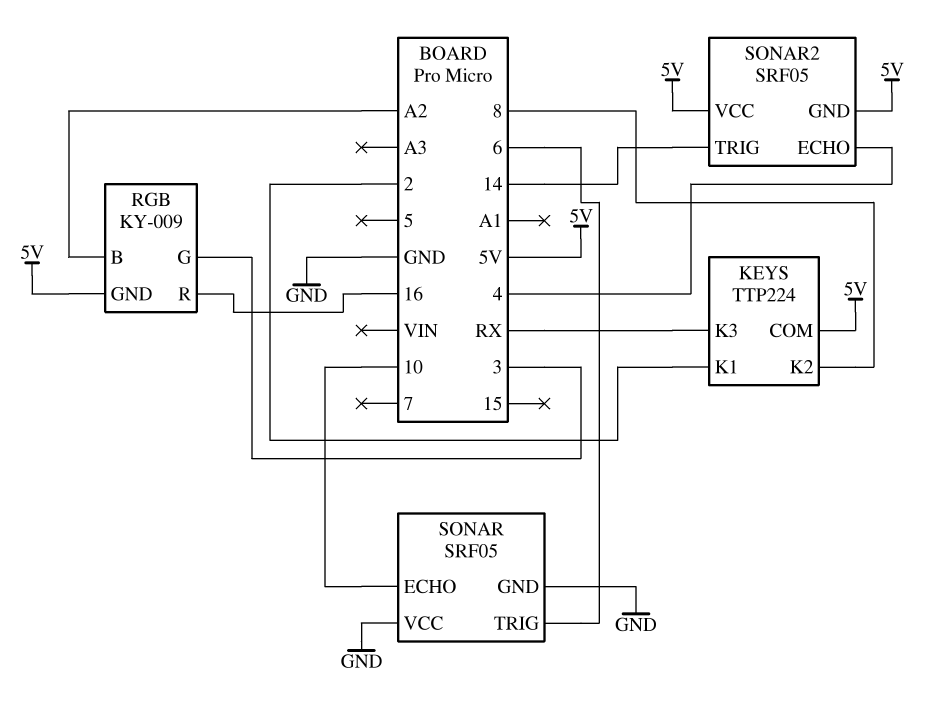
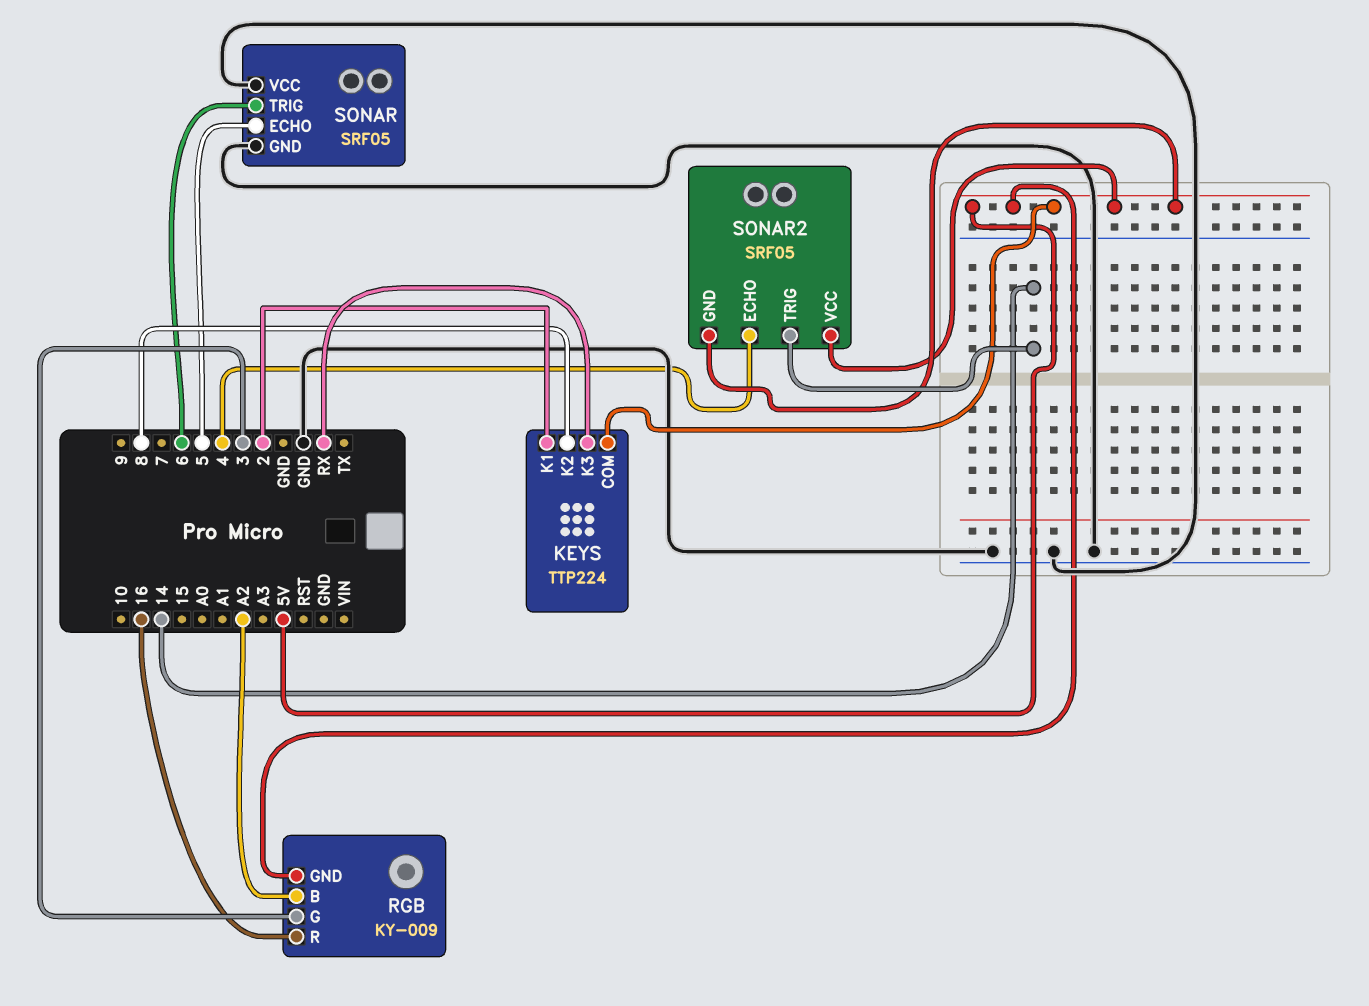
SONAR pin ECHO: 10 -> 5

